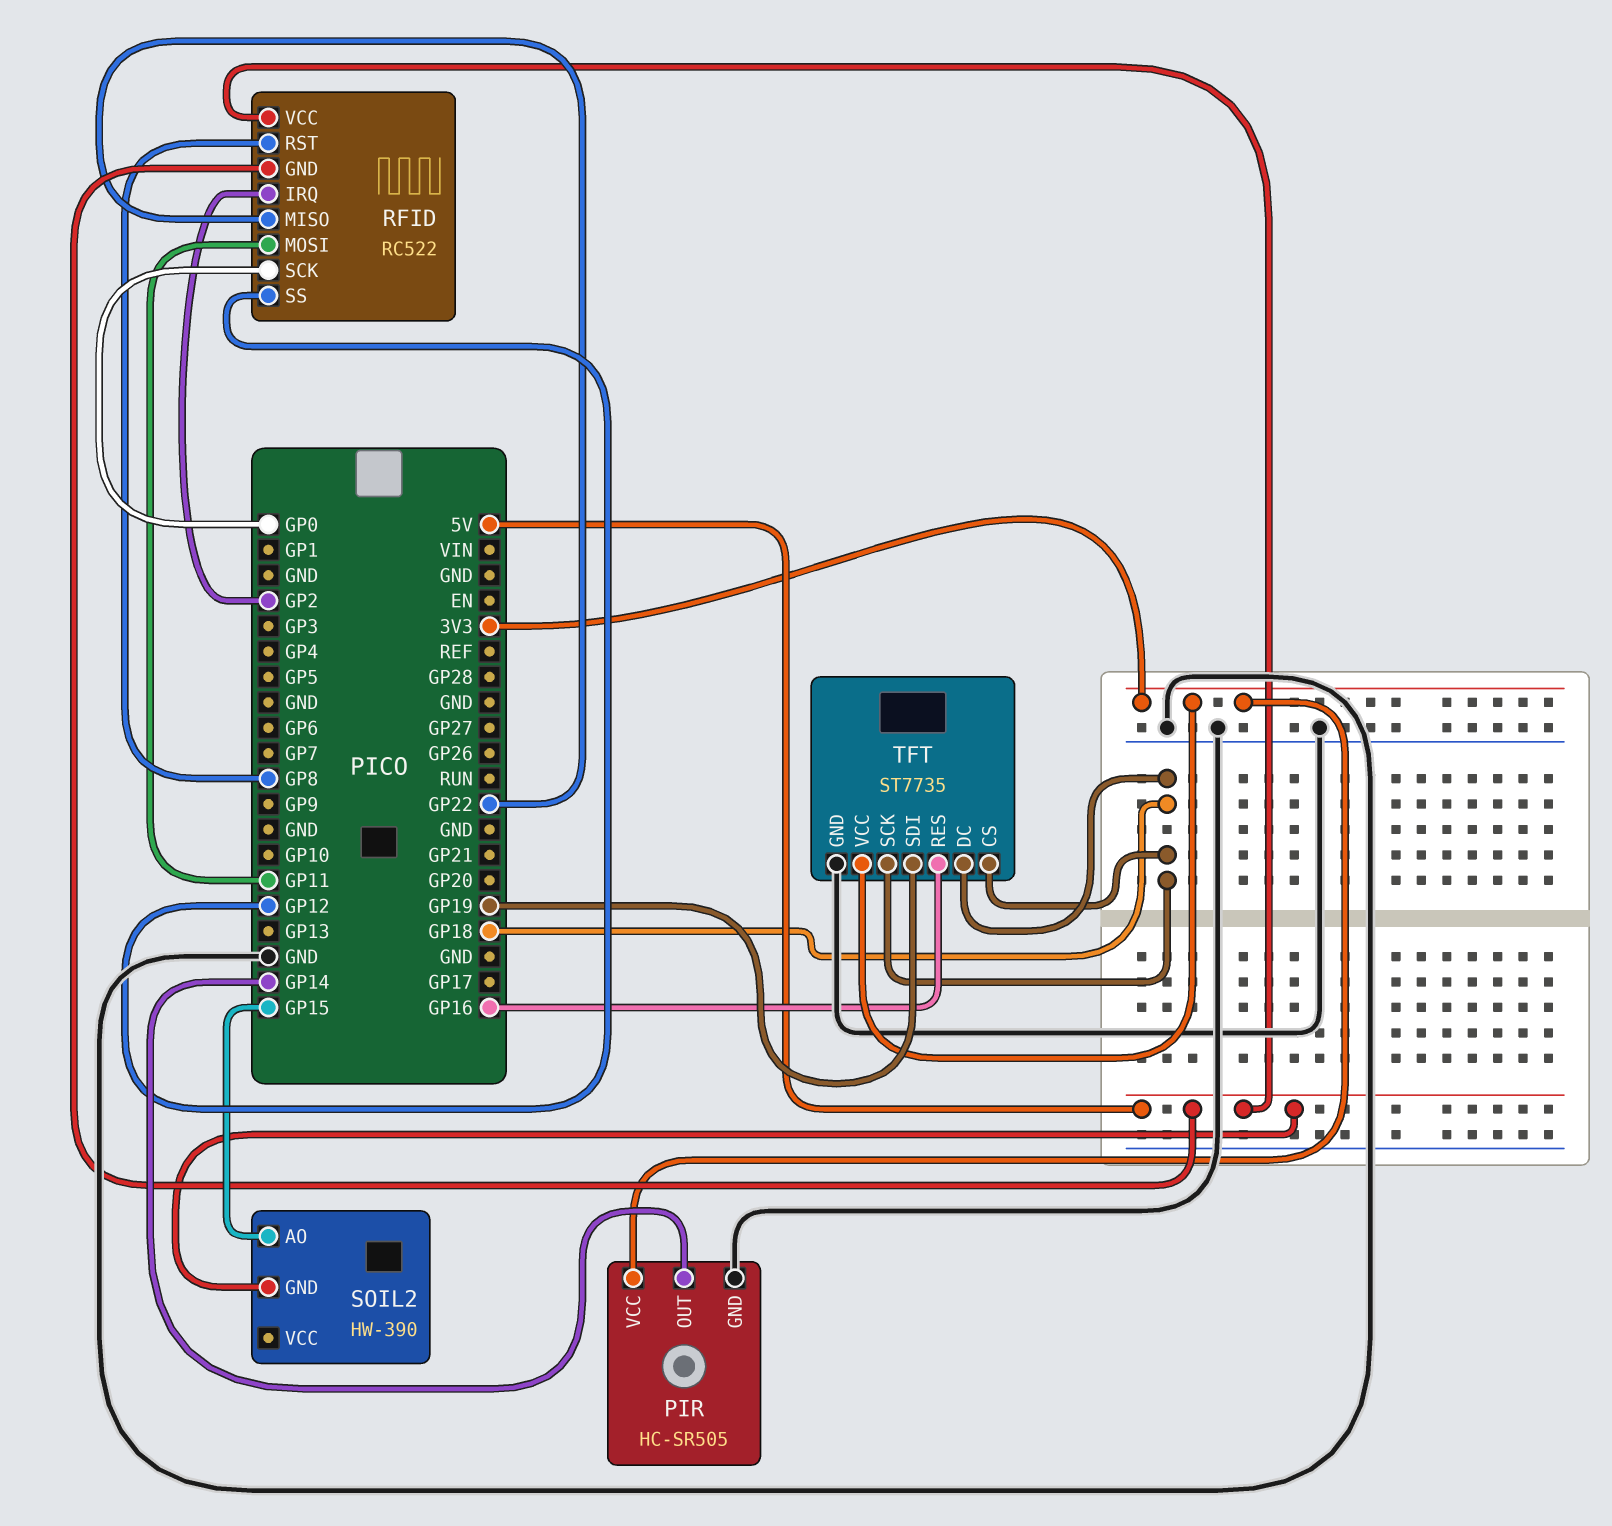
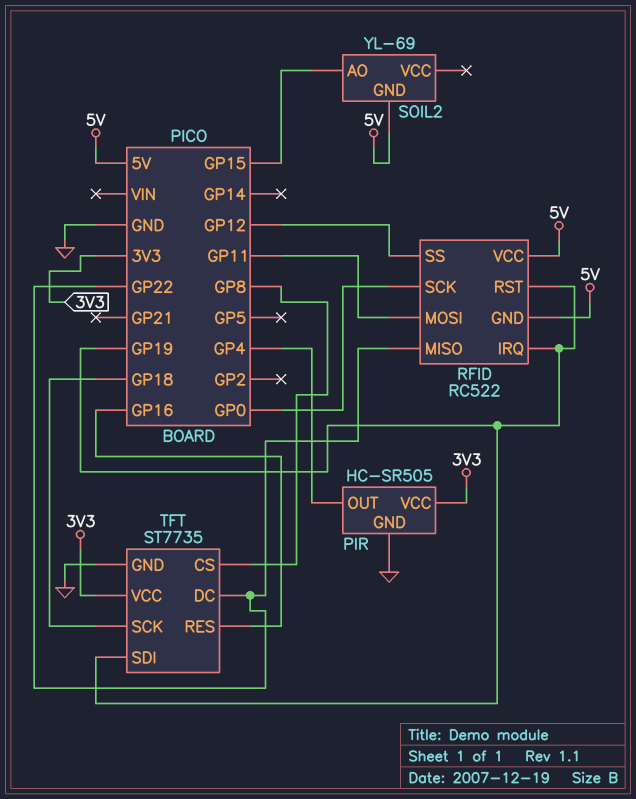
PIR pin OUT: GP14 -> GP4
RFID pin IRQ: GP2 -> GP19
RFID pin RST: GP8 -> GP19
SOIL2: HW-390 -> YL-69
TFT pin CS: GP18 -> GP8
TFT pin DC: GP18 -> GP22

